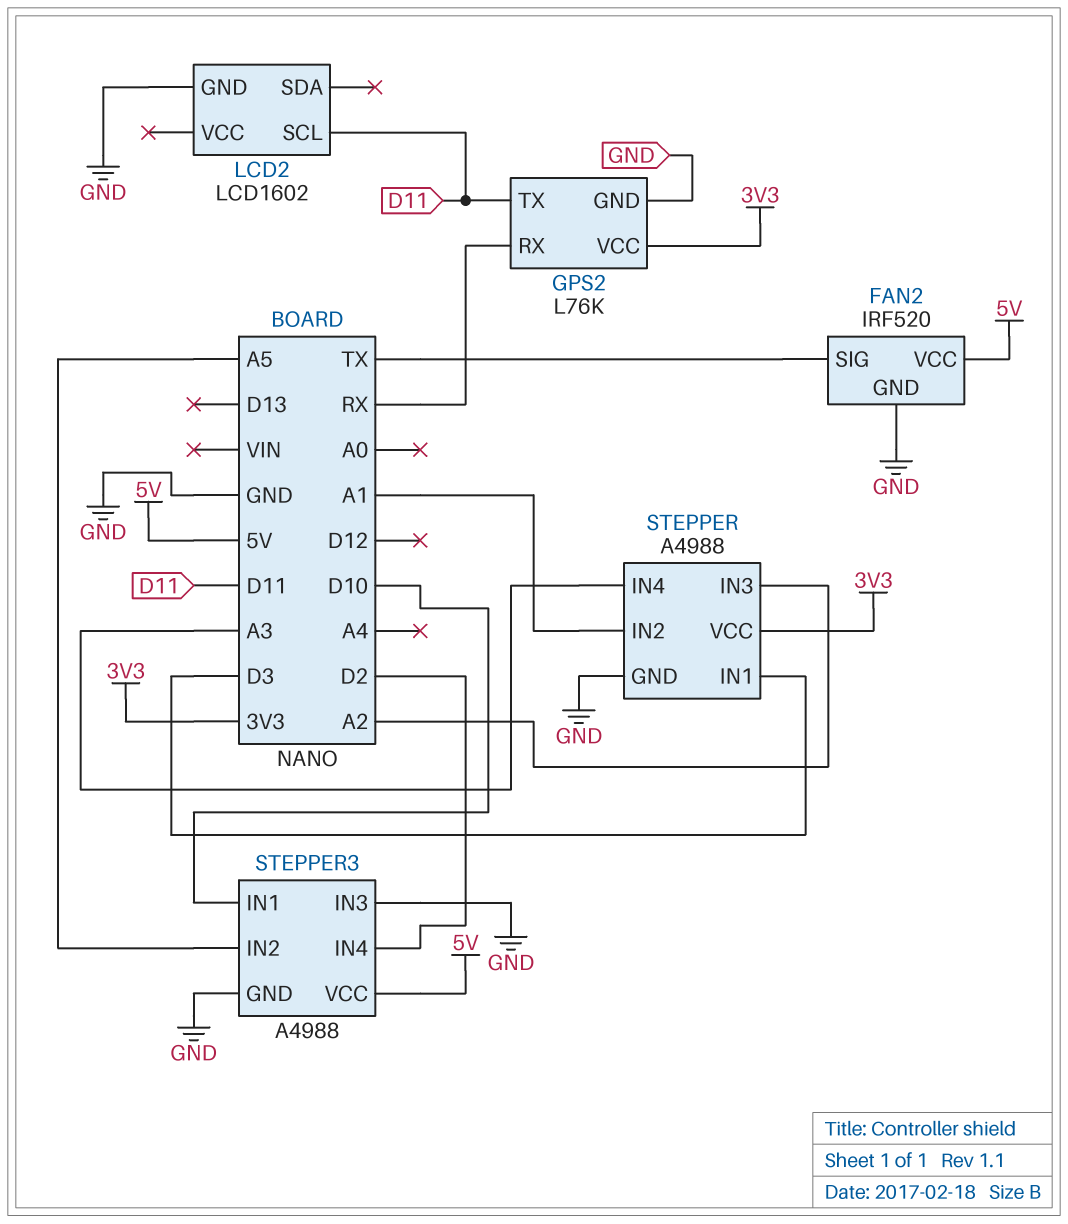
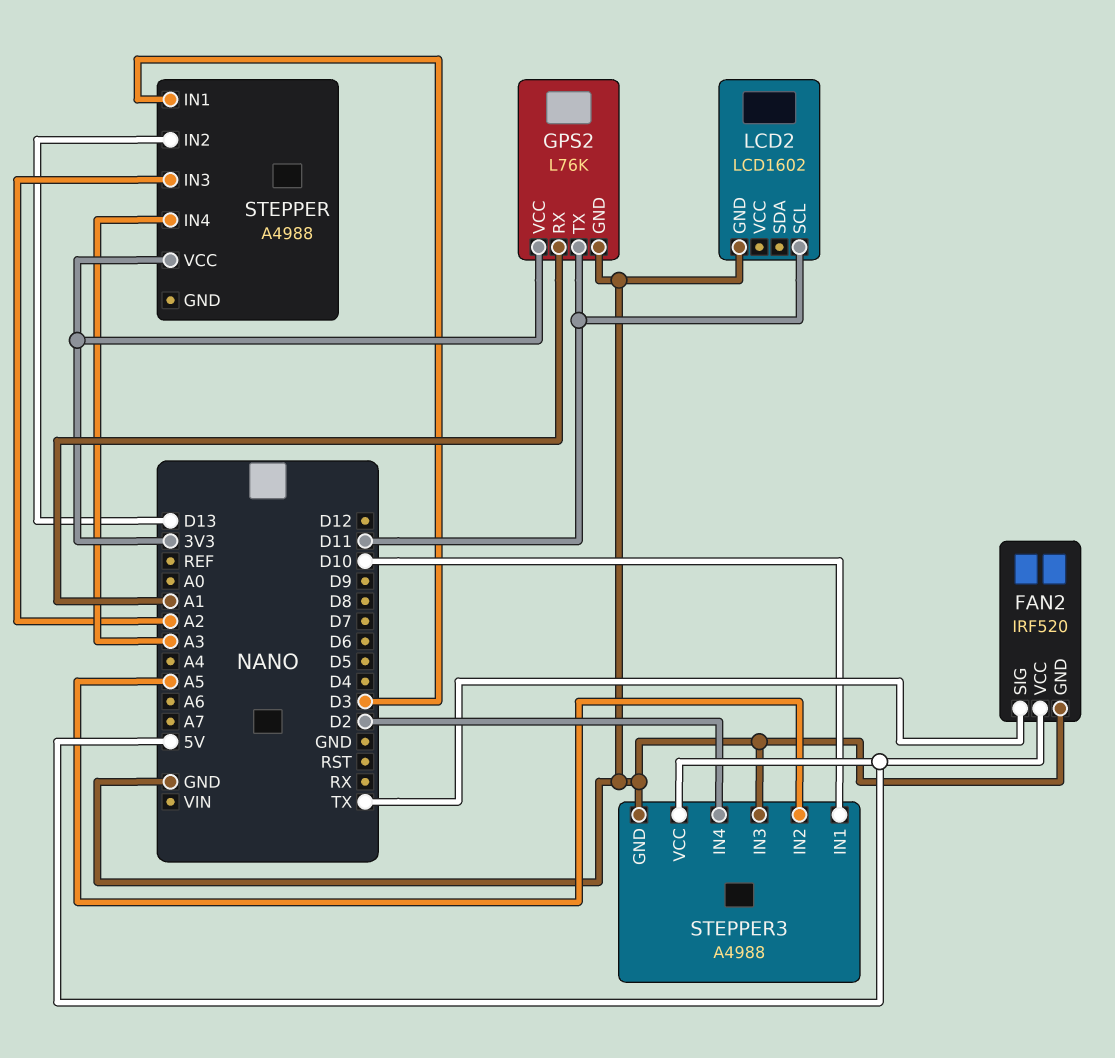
GPS2 pin RX: RX -> A1
STEPPER pin GND: GND -> none
STEPPER pin IN2: A1 -> D13

